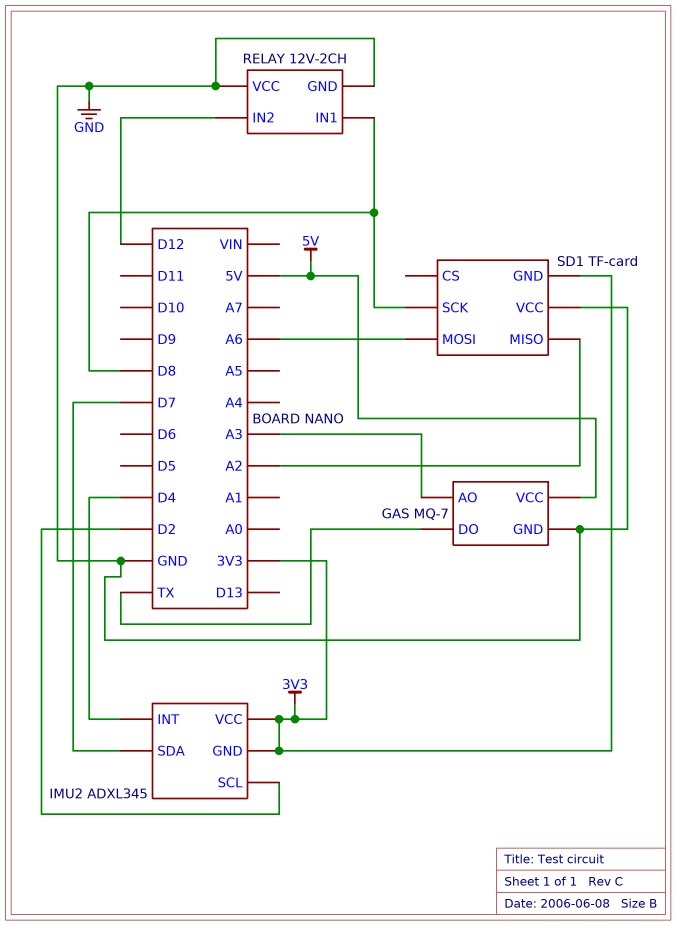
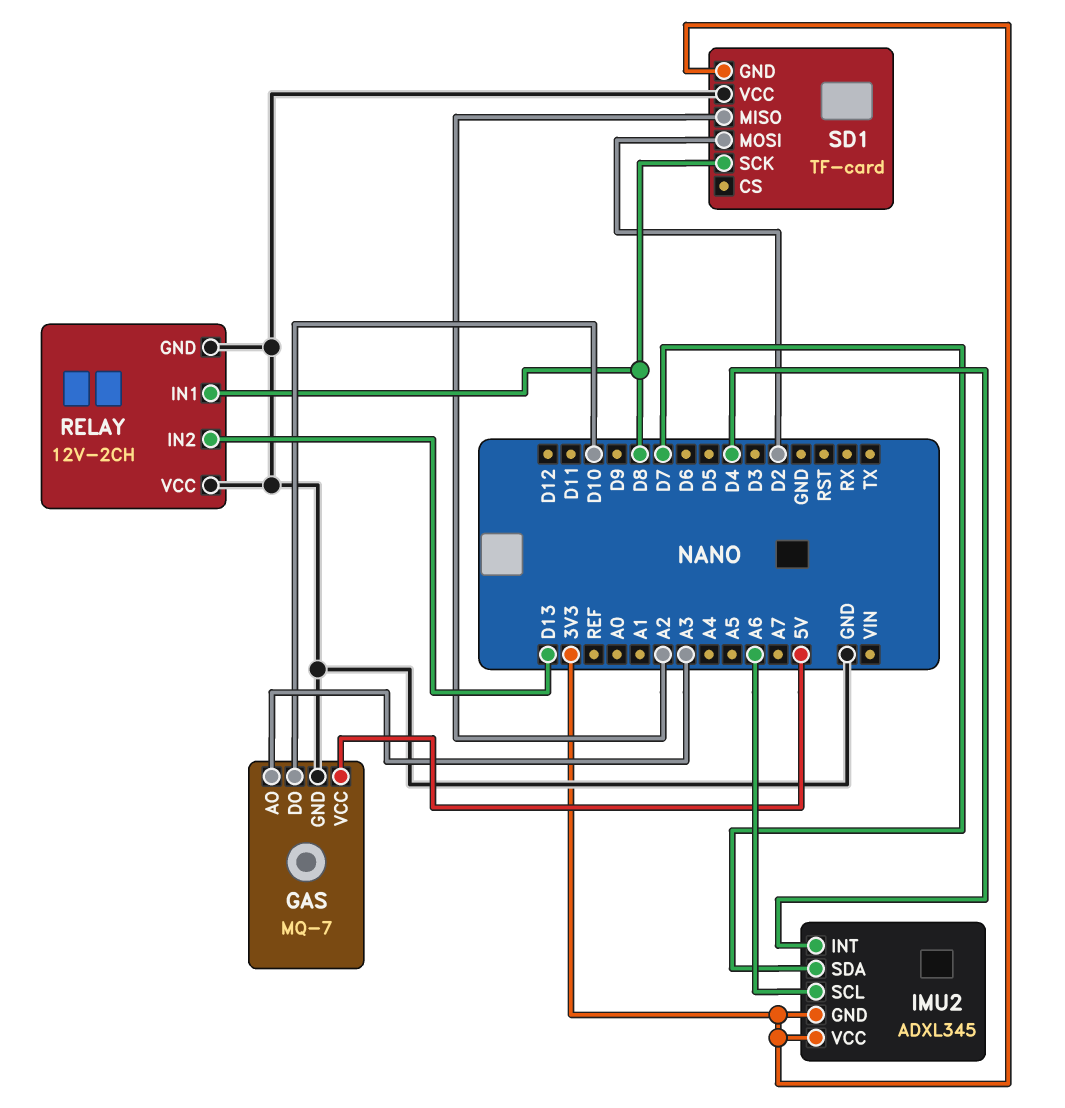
GAS pin DO: TX -> D10
IMU2 pin SCL: D2 -> A6
RELAY pin IN2: D12 -> D13
SD1 pin MOSI: A6 -> D2

